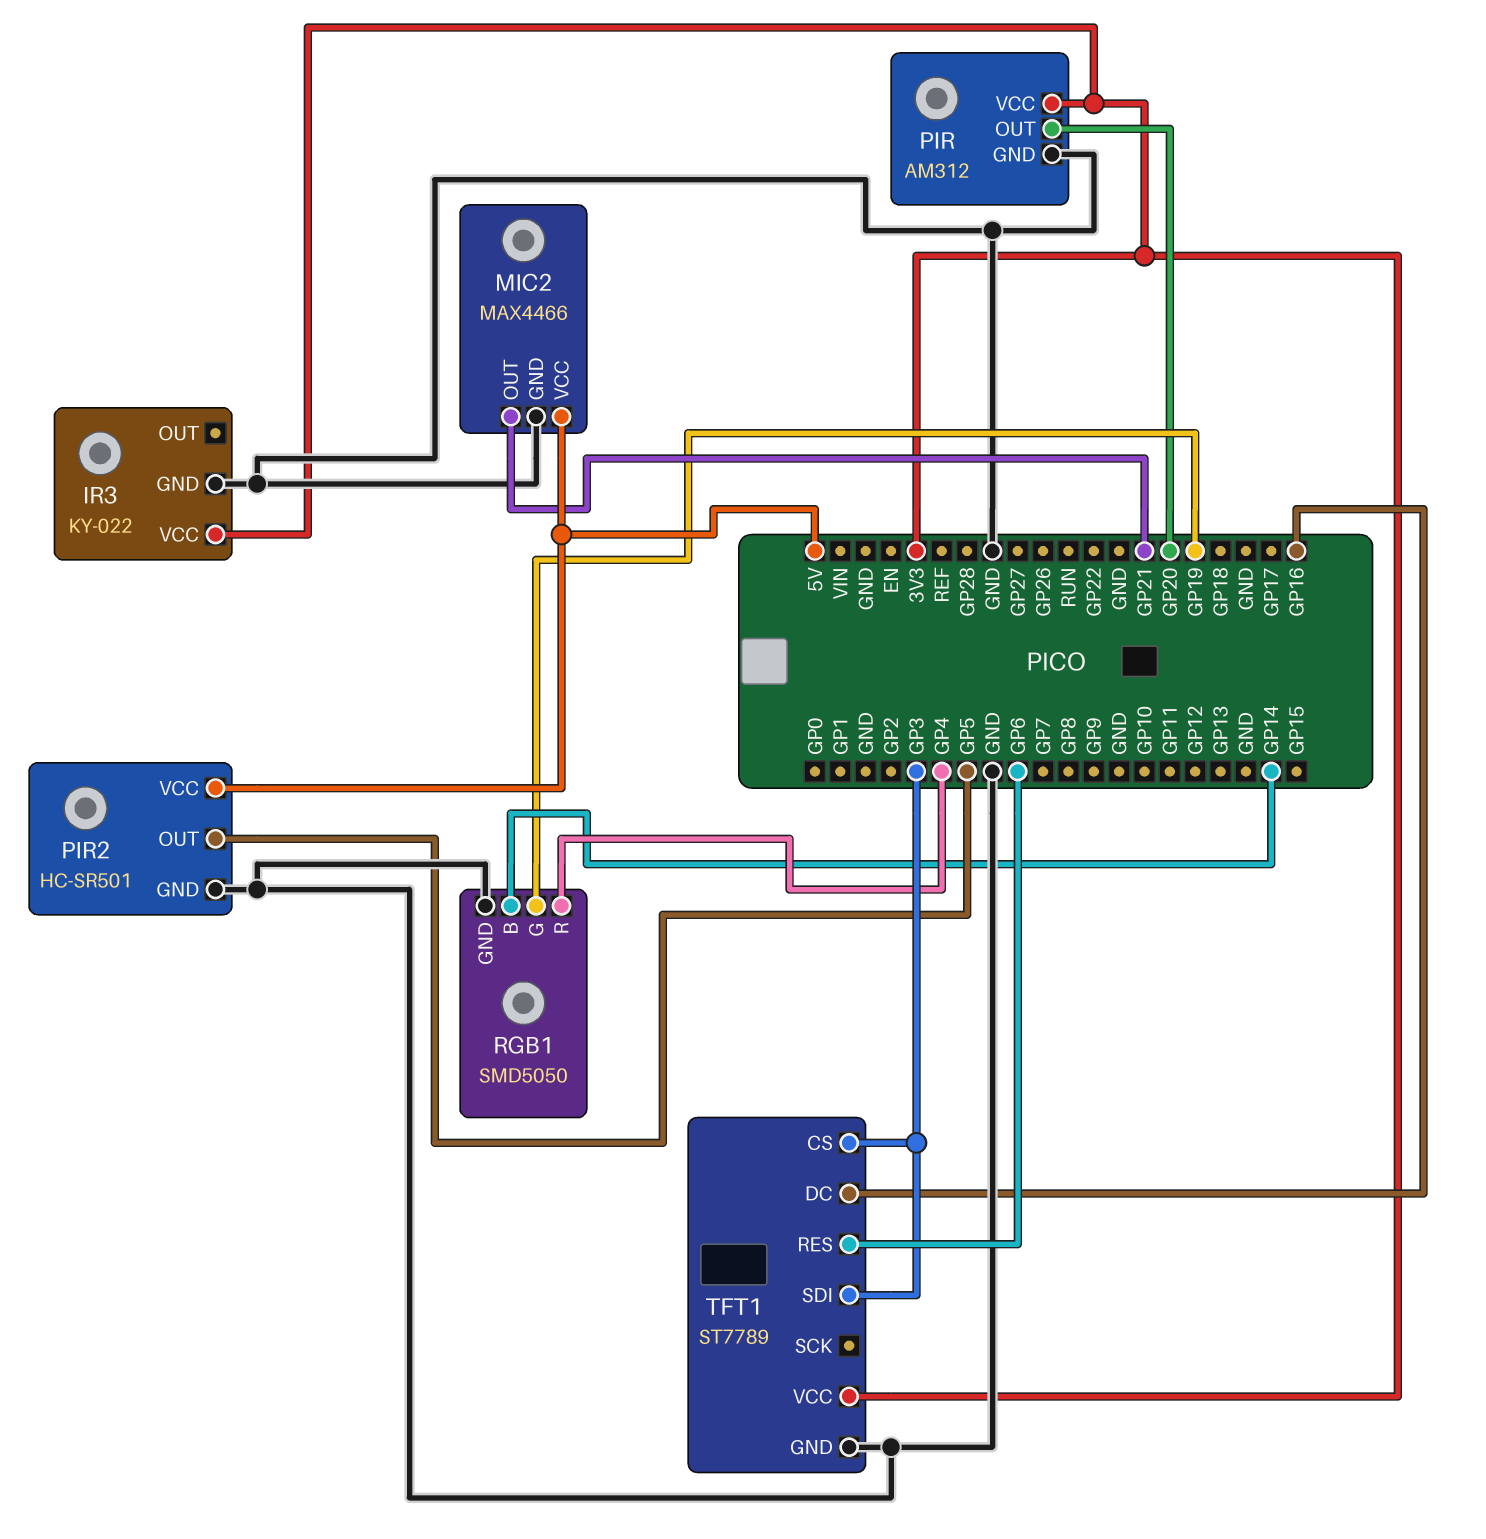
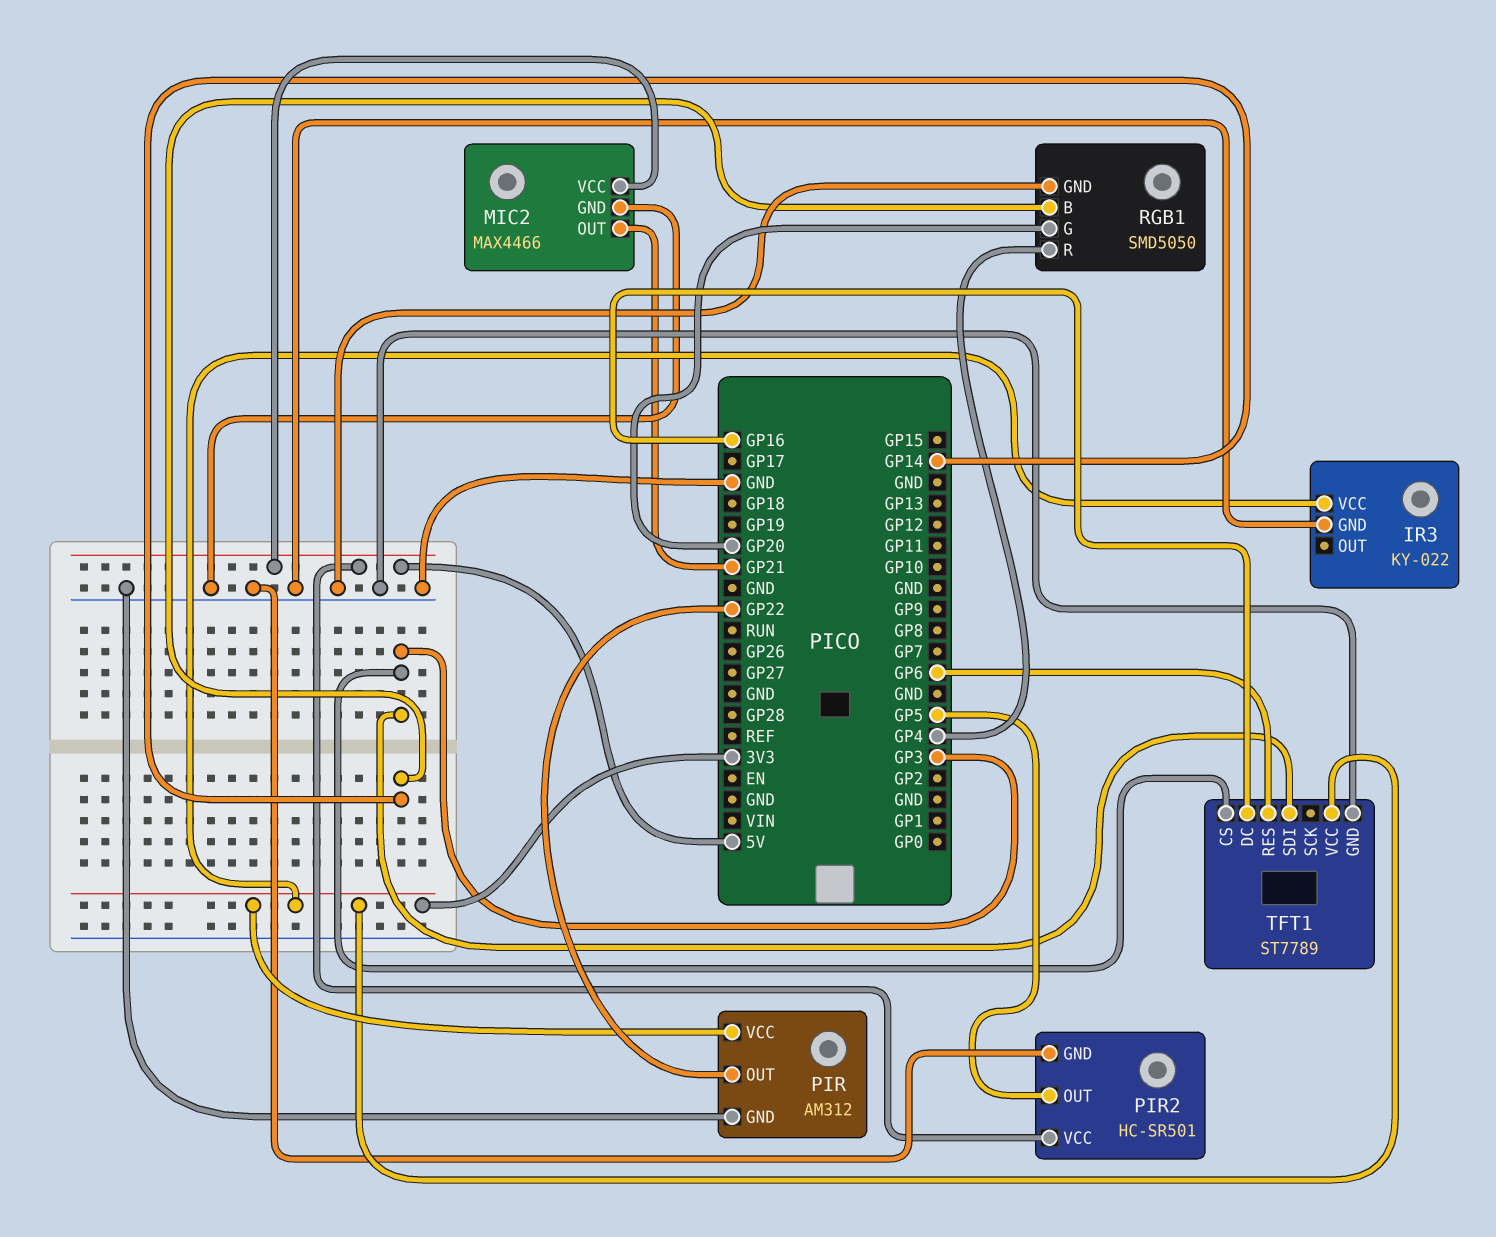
PIR pin OUT: GP20 -> GP22
RGB1 pin G: GP19 -> GP20

